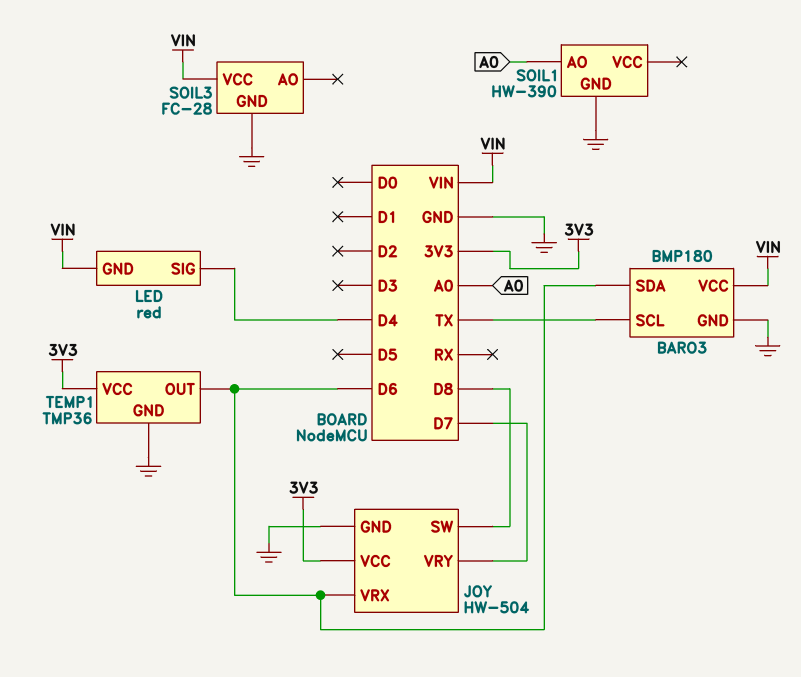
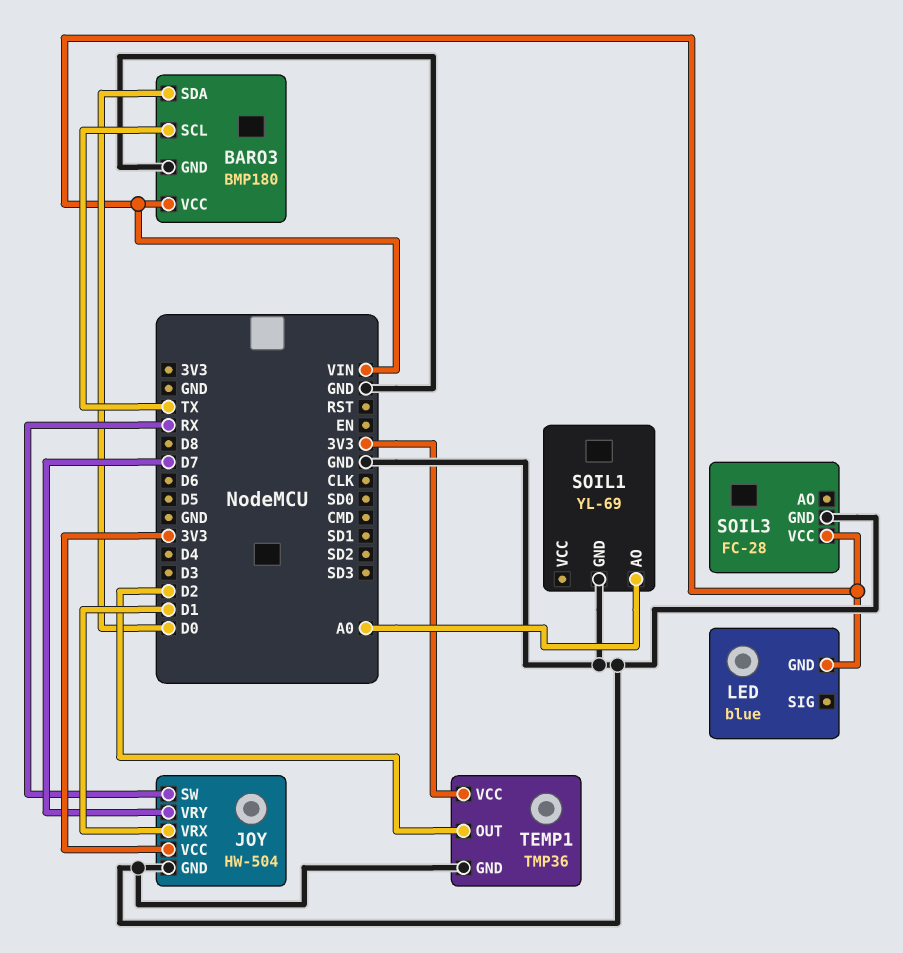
BARO3 pin SDA: D6 -> D0
JOY pin SW: D8 -> RX
JOY pin VRX: D6 -> D1
LED: red -> blue
LED pin SIG: D4 -> none
SOIL1: HW-390 -> YL-69
TEMP1 pin OUT: D6 -> D2

